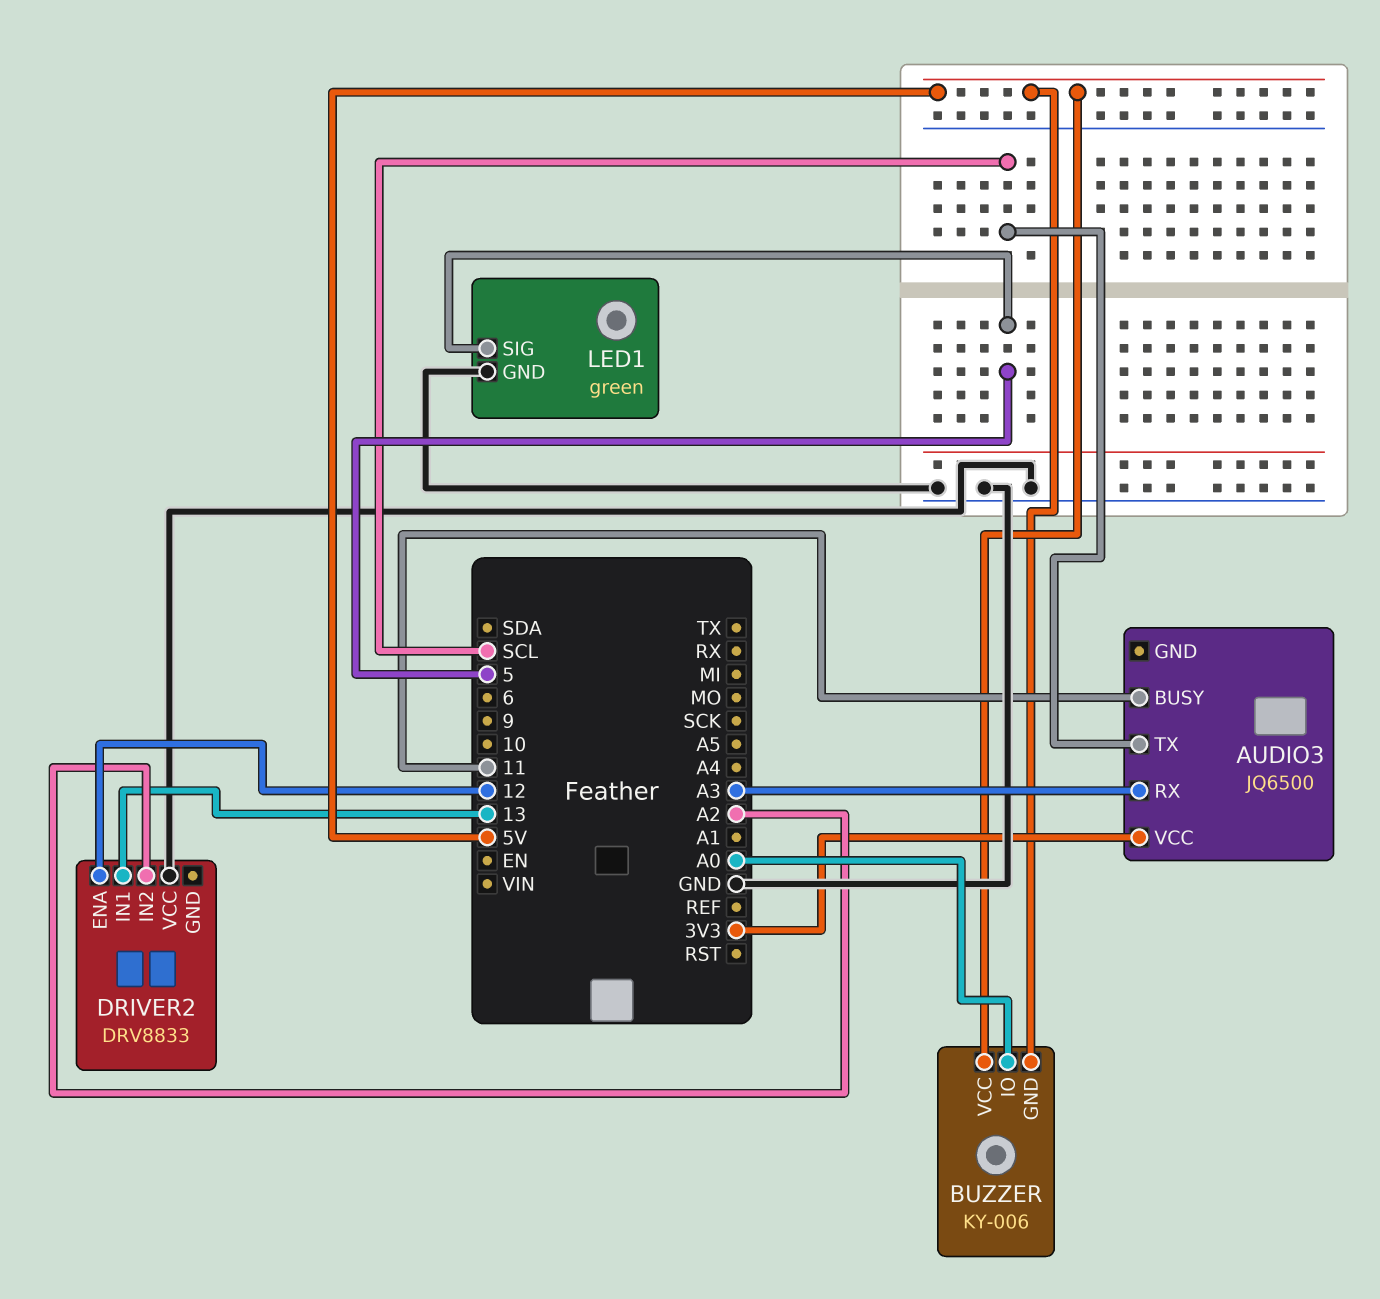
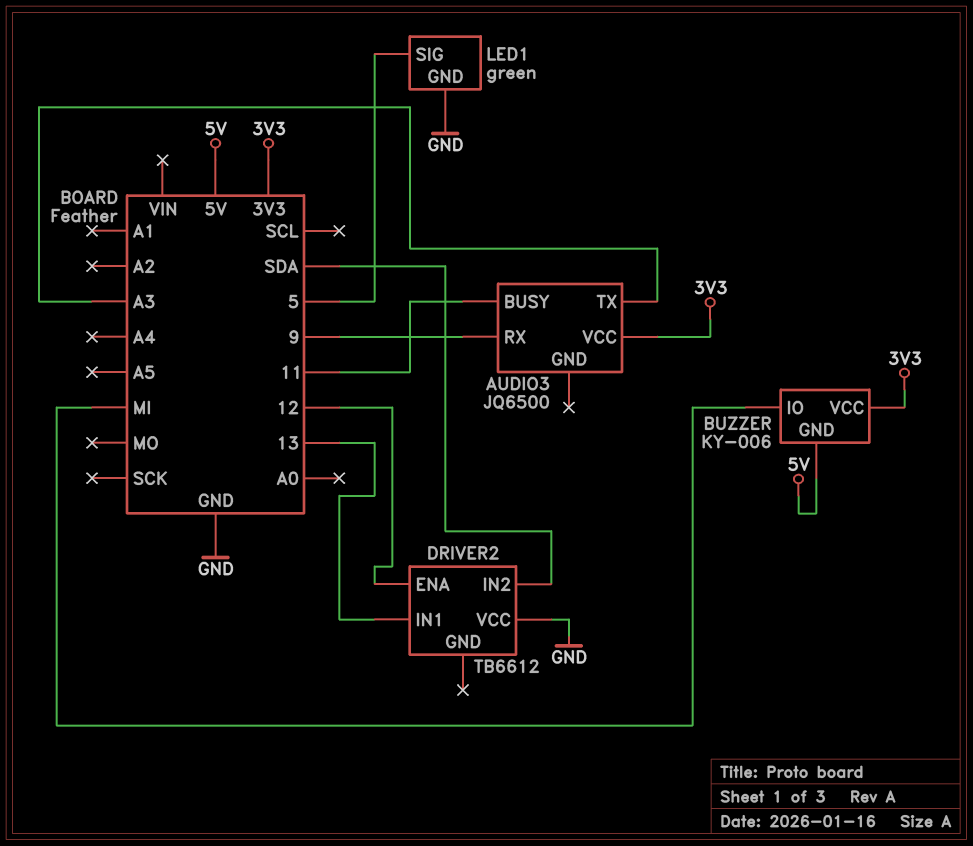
AUDIO3 pin RX: A3 -> 9
AUDIO3 pin TX: SCL -> A3
BUZZER pin IO: A0 -> MI
BUZZER pin VCC: 5V -> 3V3
DRIVER2: DRV8833 -> TB6612
DRIVER2 pin IN2: A2 -> SDA

